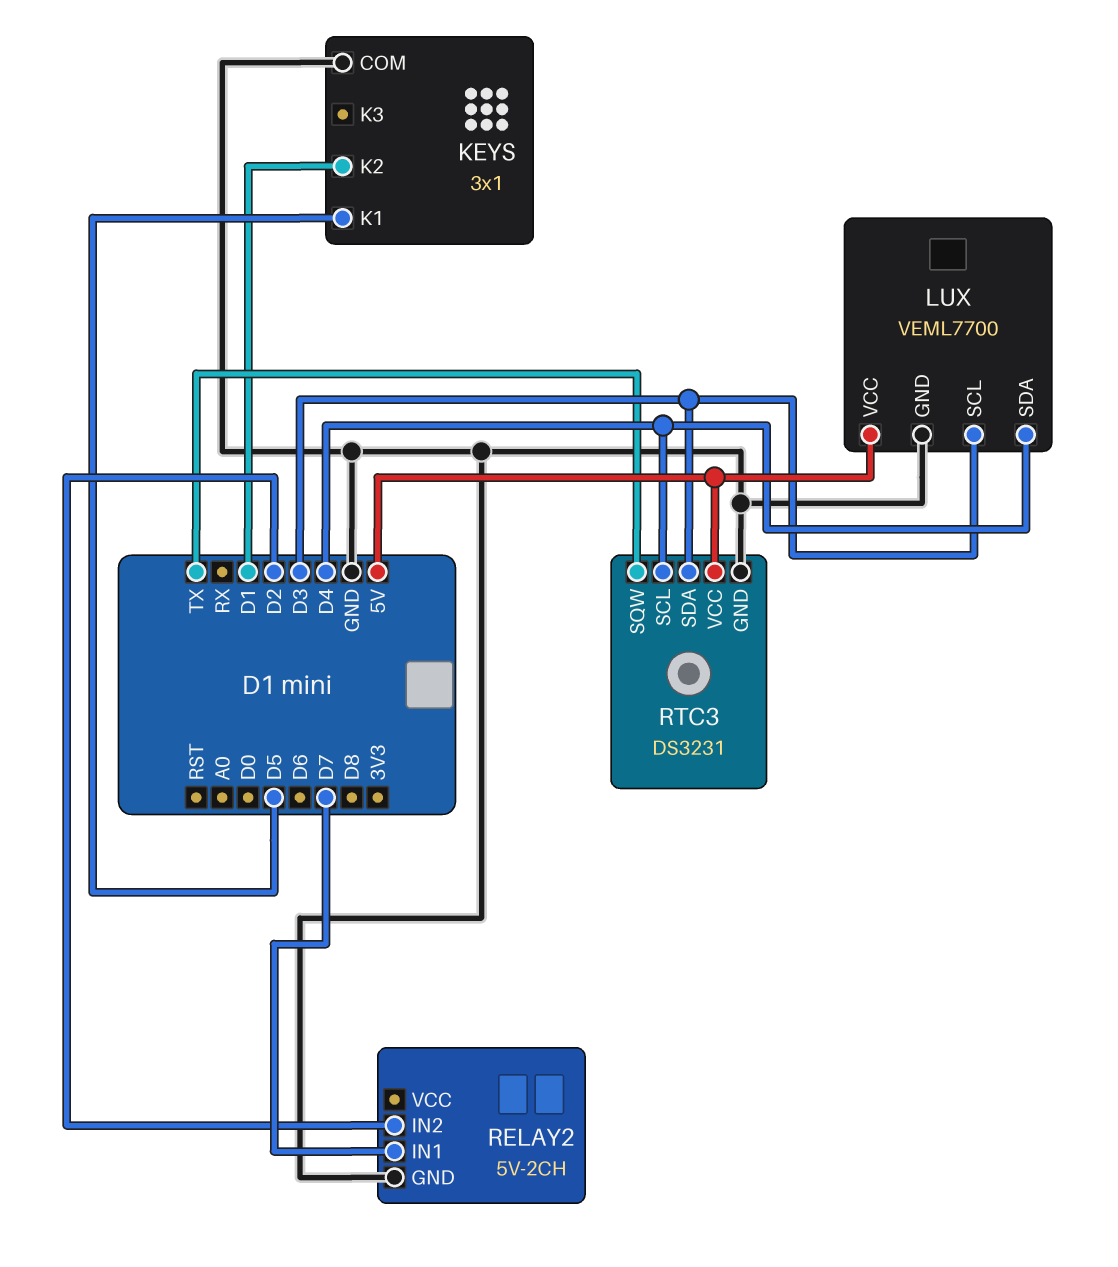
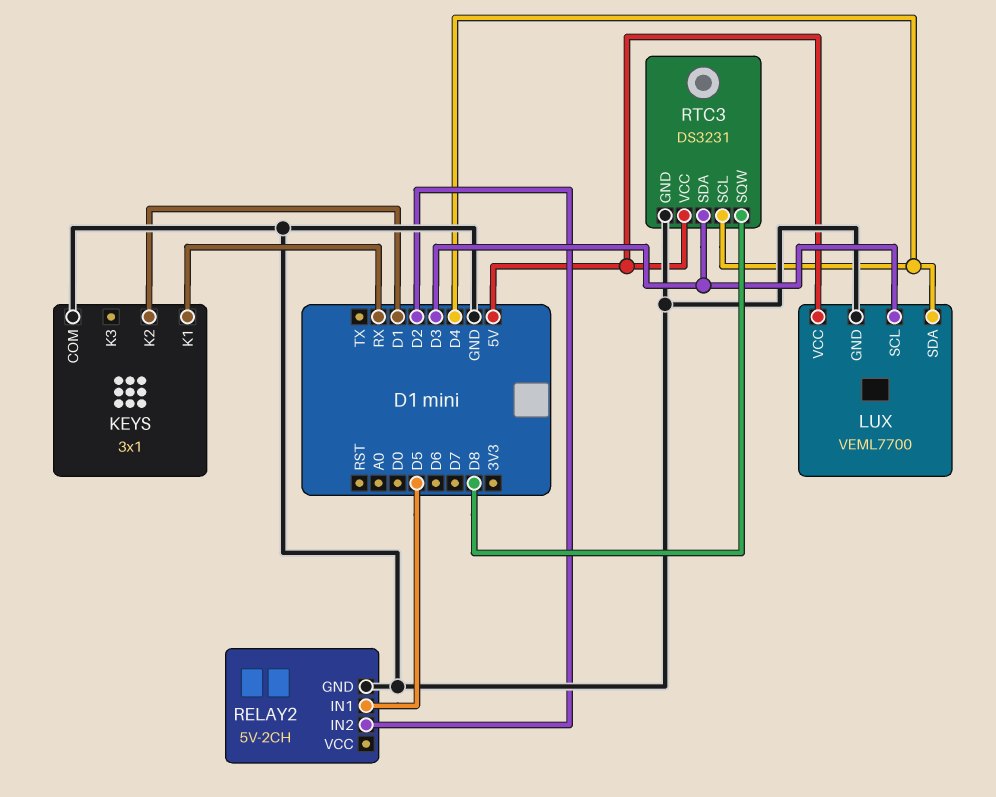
KEYS pin K1: D5 -> RX
RELAY2 pin IN1: D7 -> D5
RTC3 pin SQW: TX -> D8

